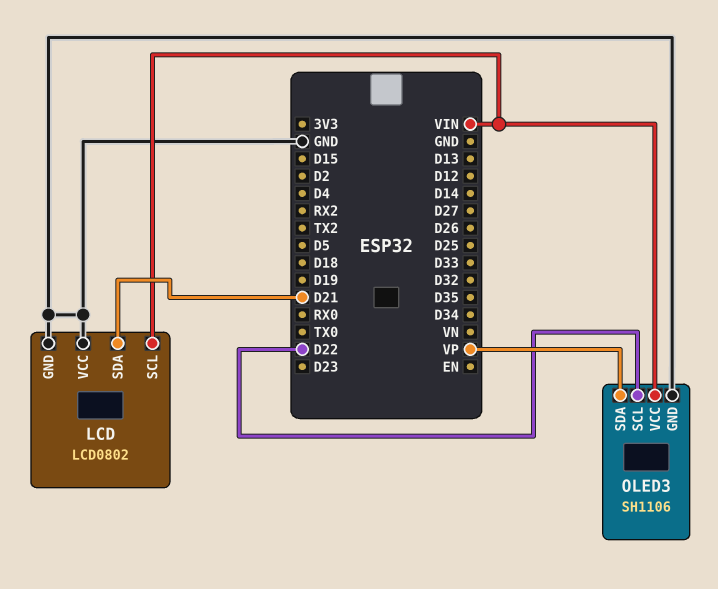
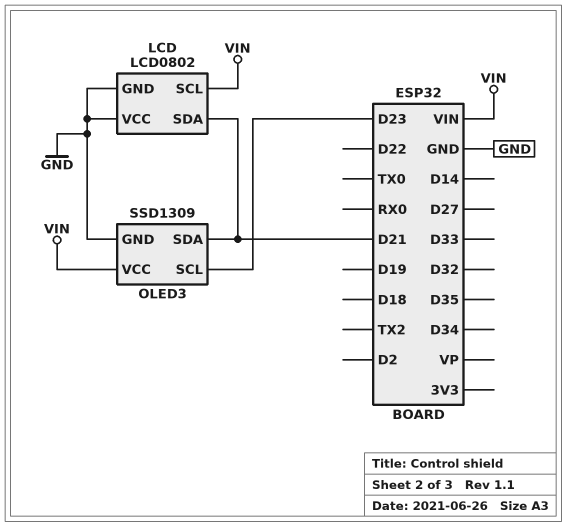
OLED3: SH1106 -> SSD1309
OLED3 pin SCL: D22 -> D23
OLED3 pin SDA: VP -> D21

